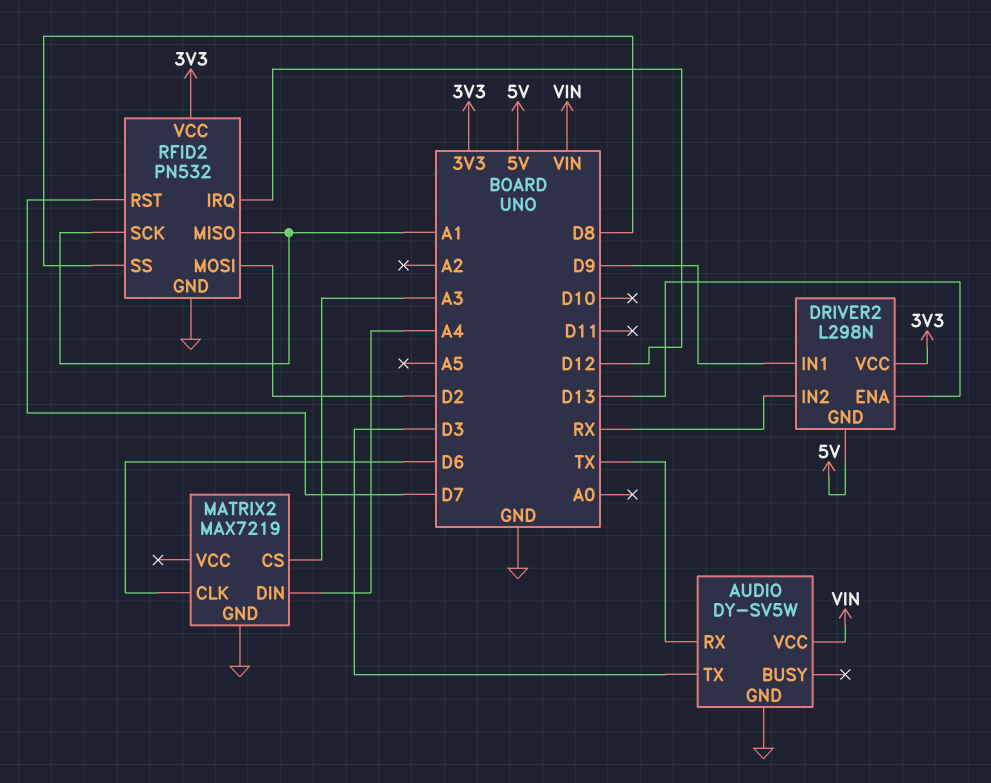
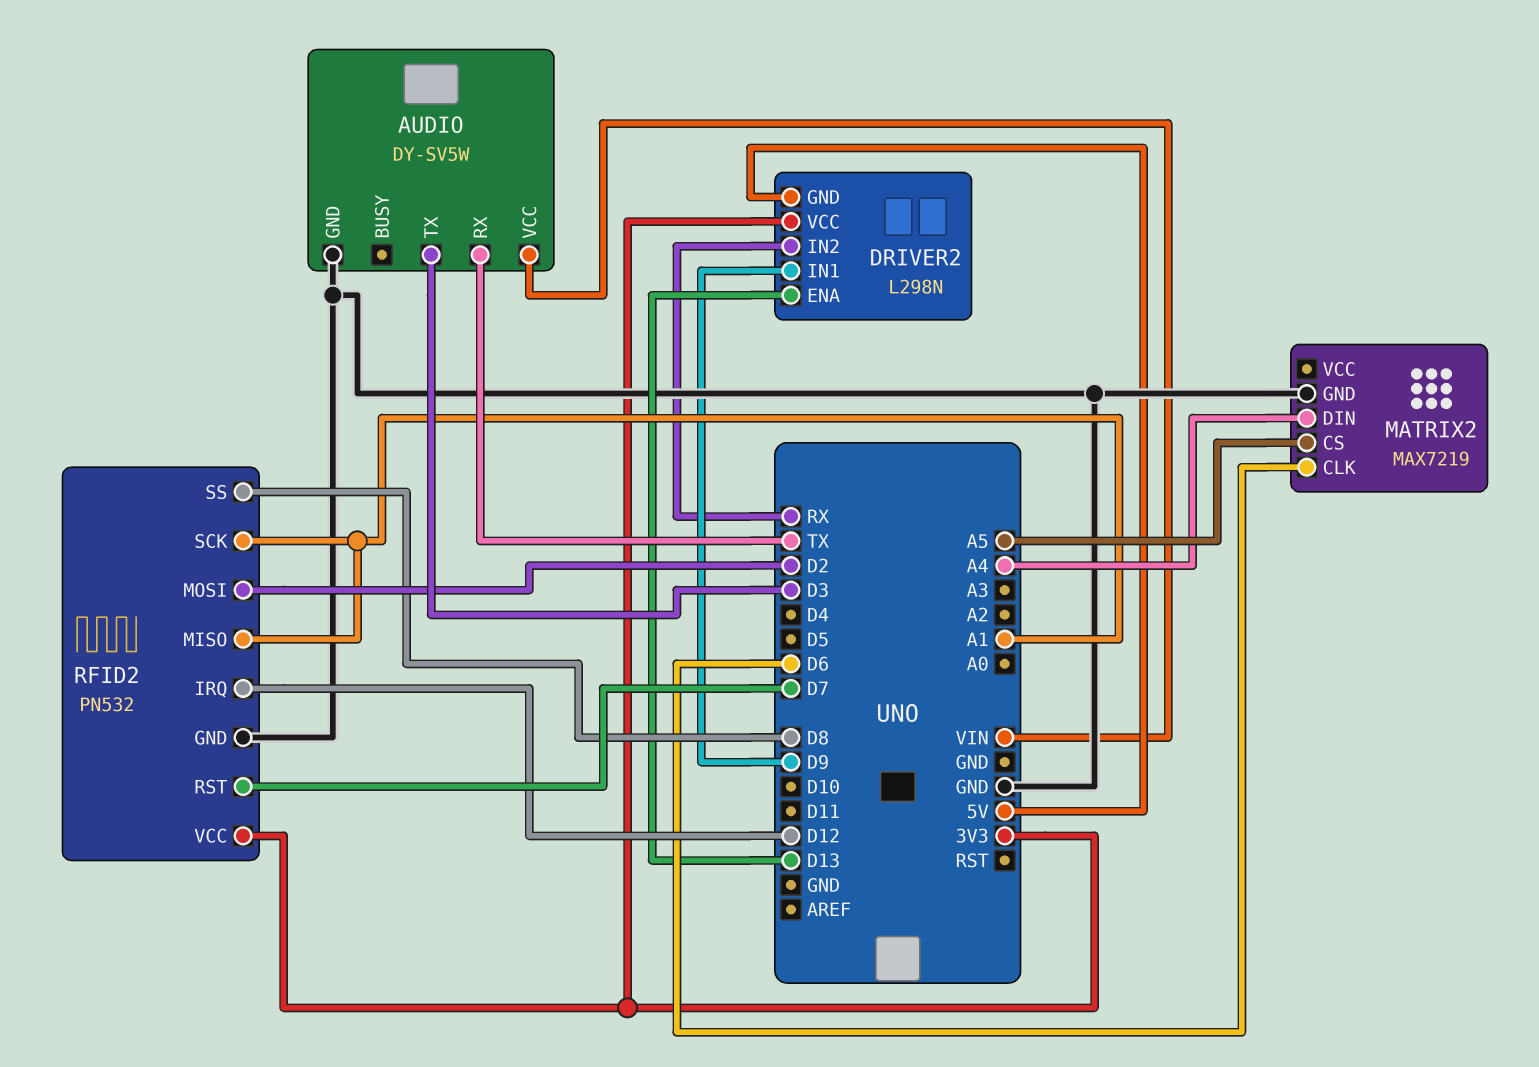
MATRIX2 pin CS: A3 -> A5

